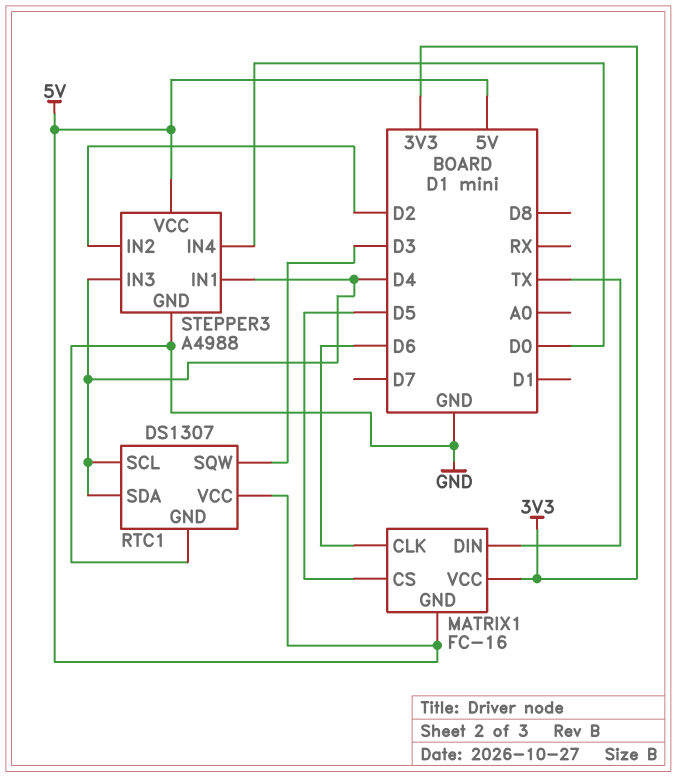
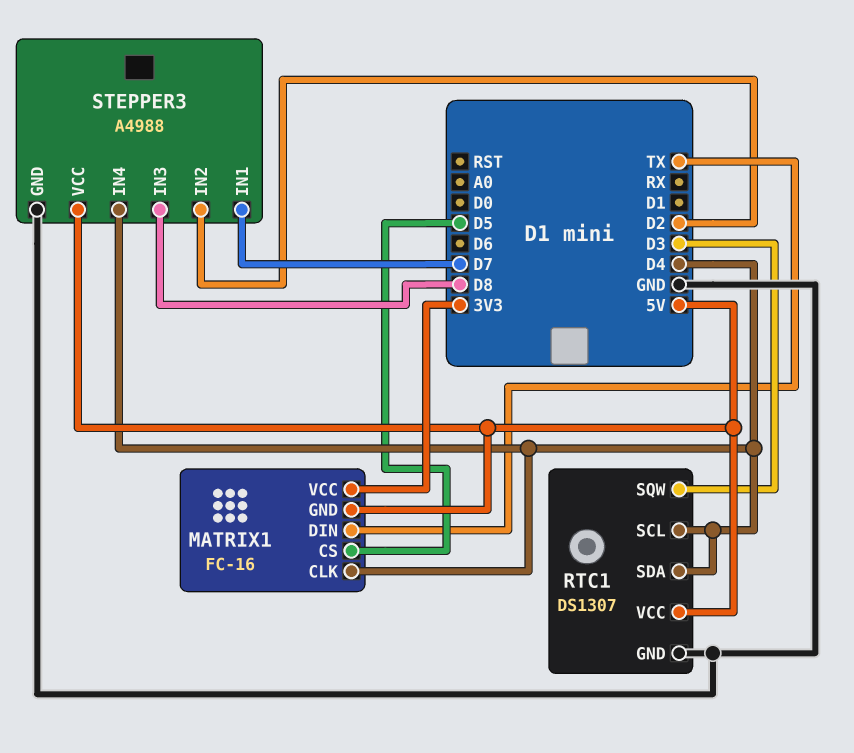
MATRIX1 pin CLK: D6 -> D4
STEPPER3 pin IN1: D4 -> D7
STEPPER3 pin IN3: D4 -> D8
STEPPER3 pin IN4: D0 -> D4

